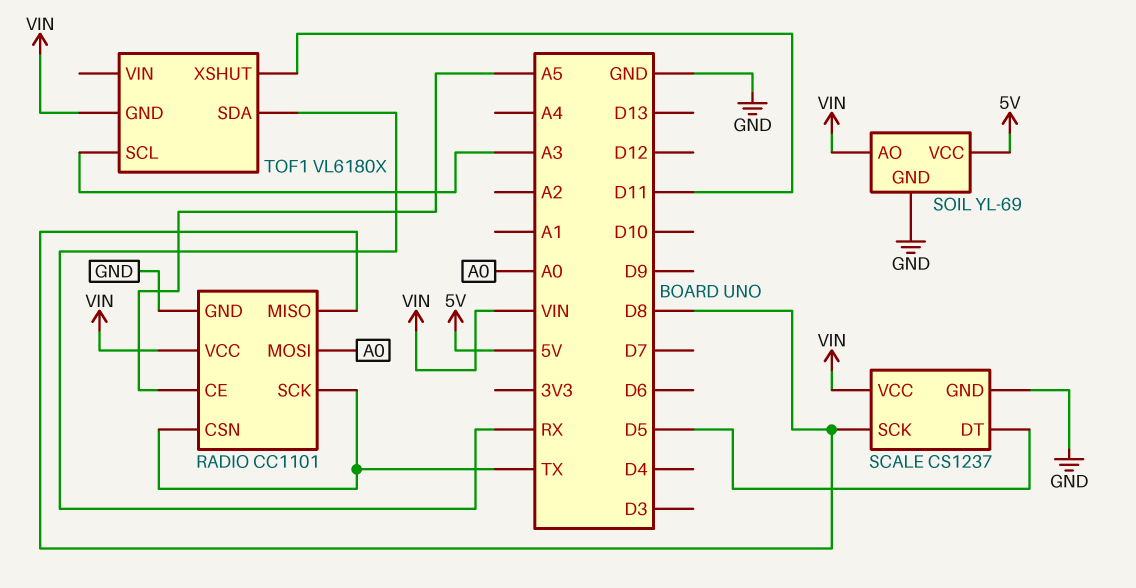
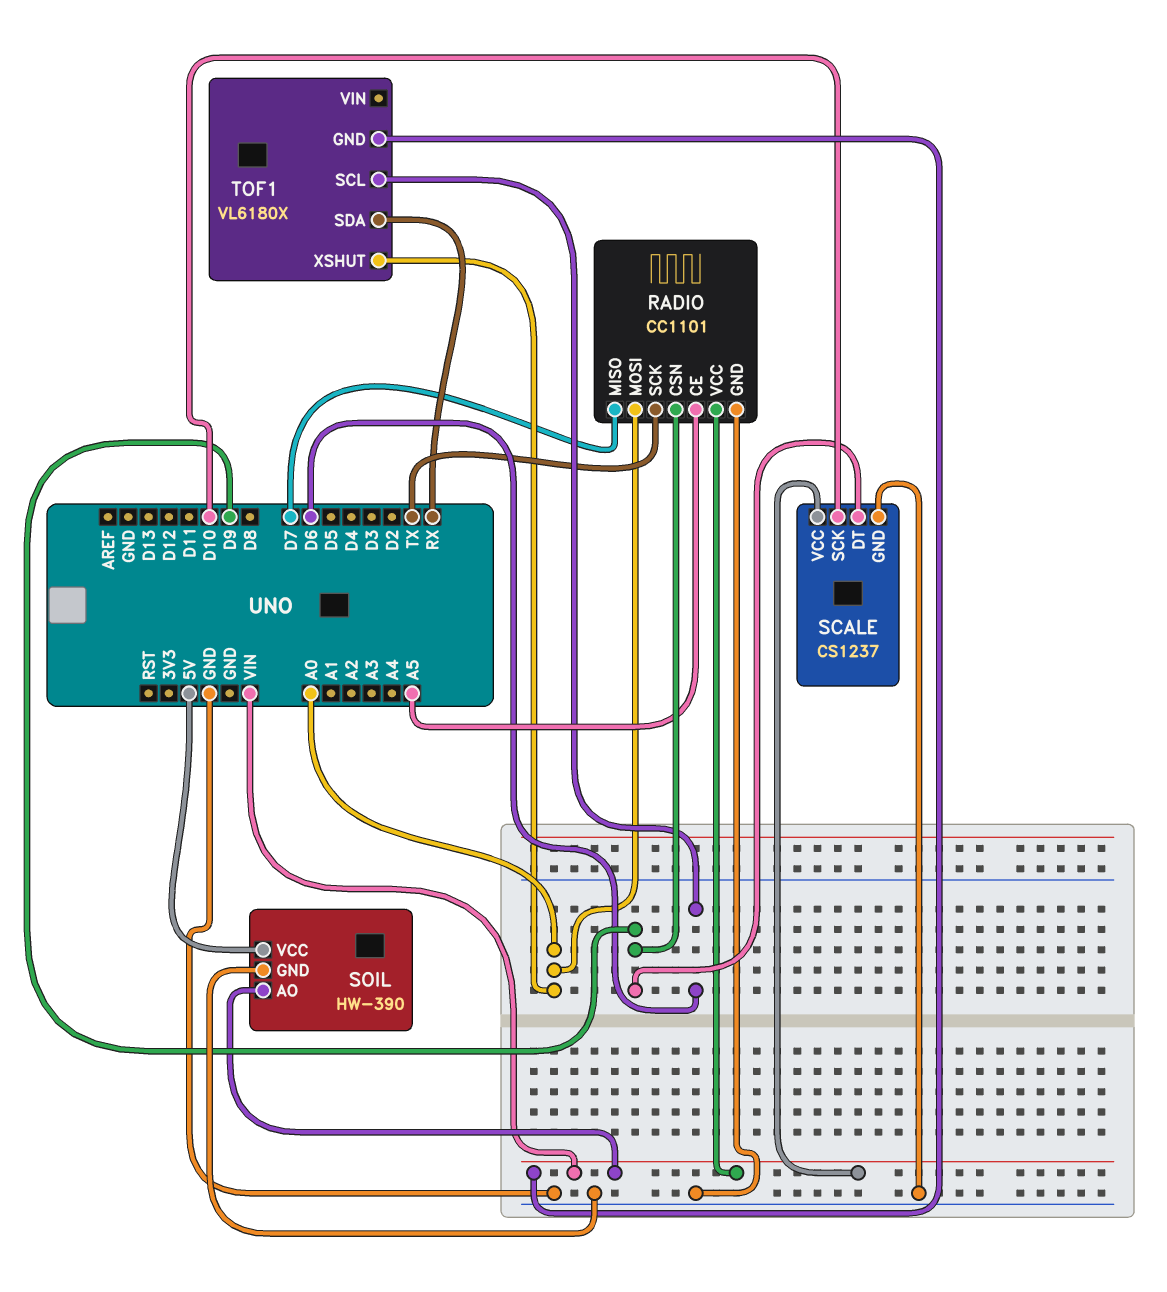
RADIO pin CSN: TX -> D9
RADIO pin MISO: D8 -> D7
SCALE pin DT: D5 -> D9
SCALE pin SCK: D8 -> D10
SOIL: YL-69 -> HW-390
TOF1 pin SCL: A3 -> D6
TOF1 pin XSHUT: D11 -> A0

